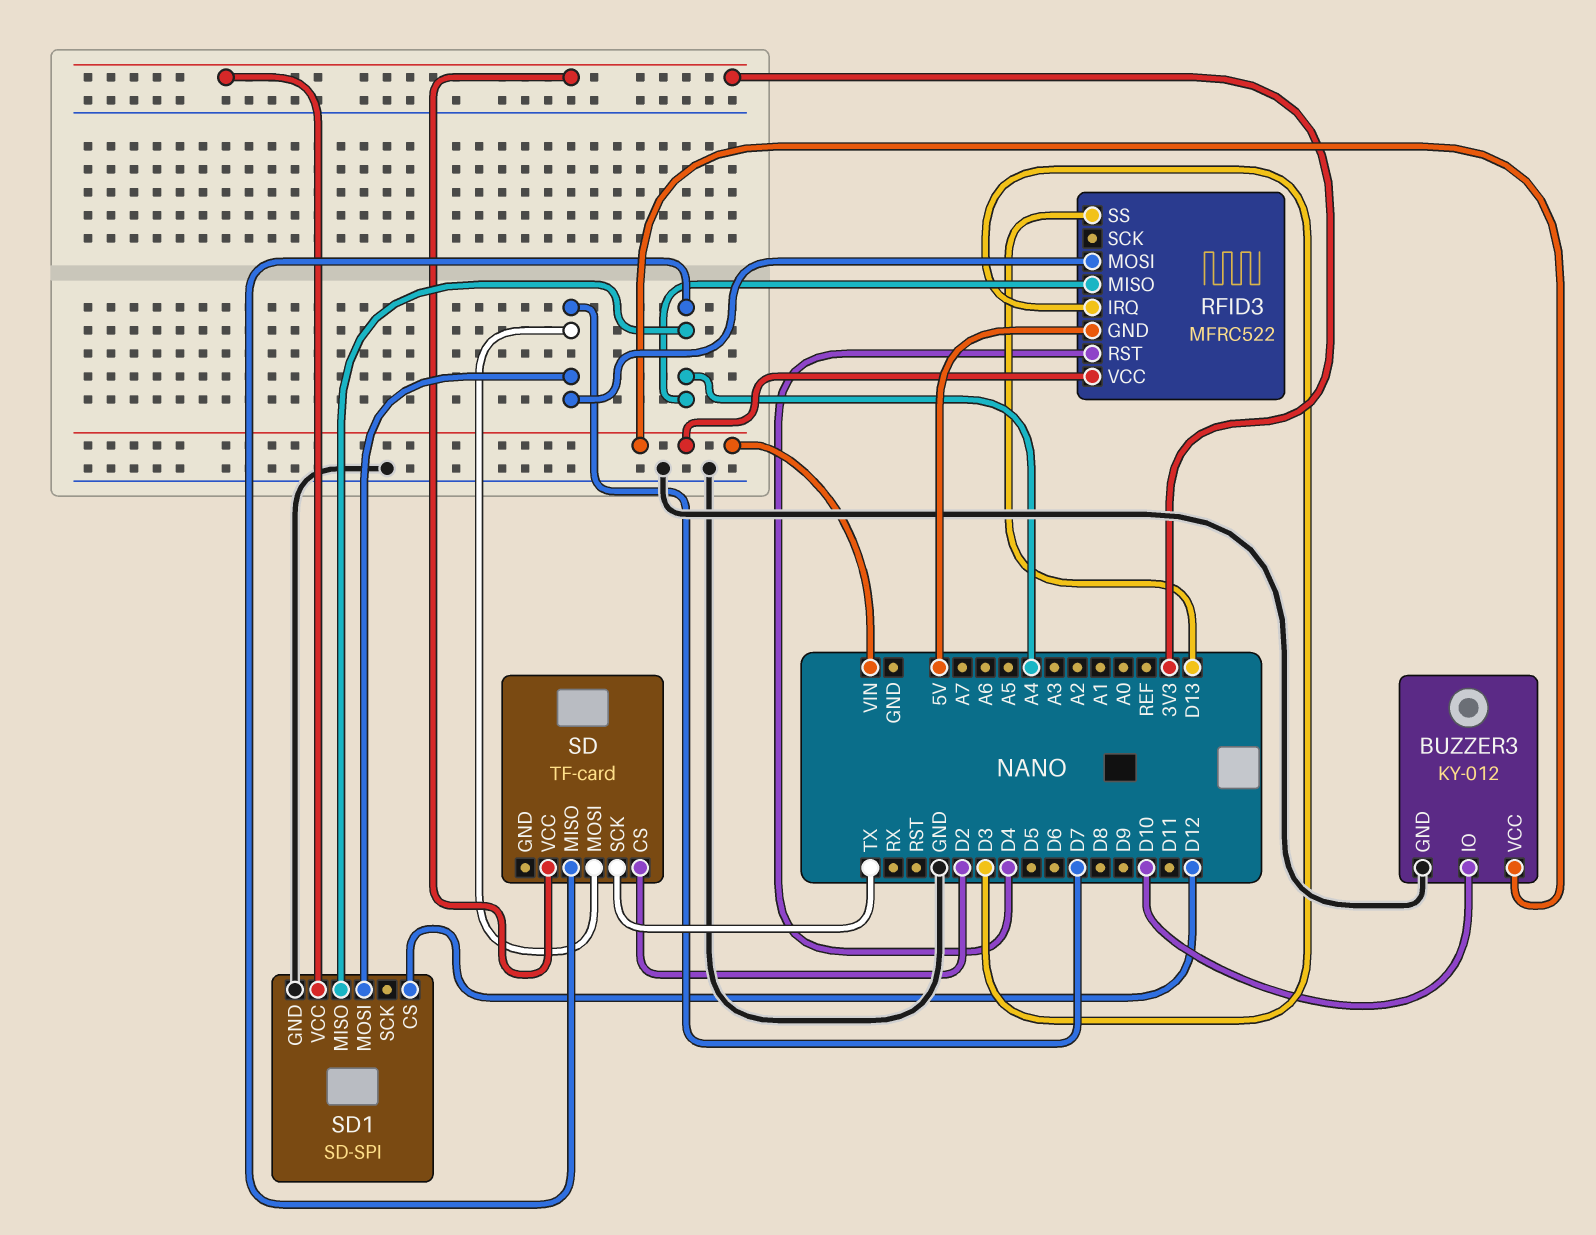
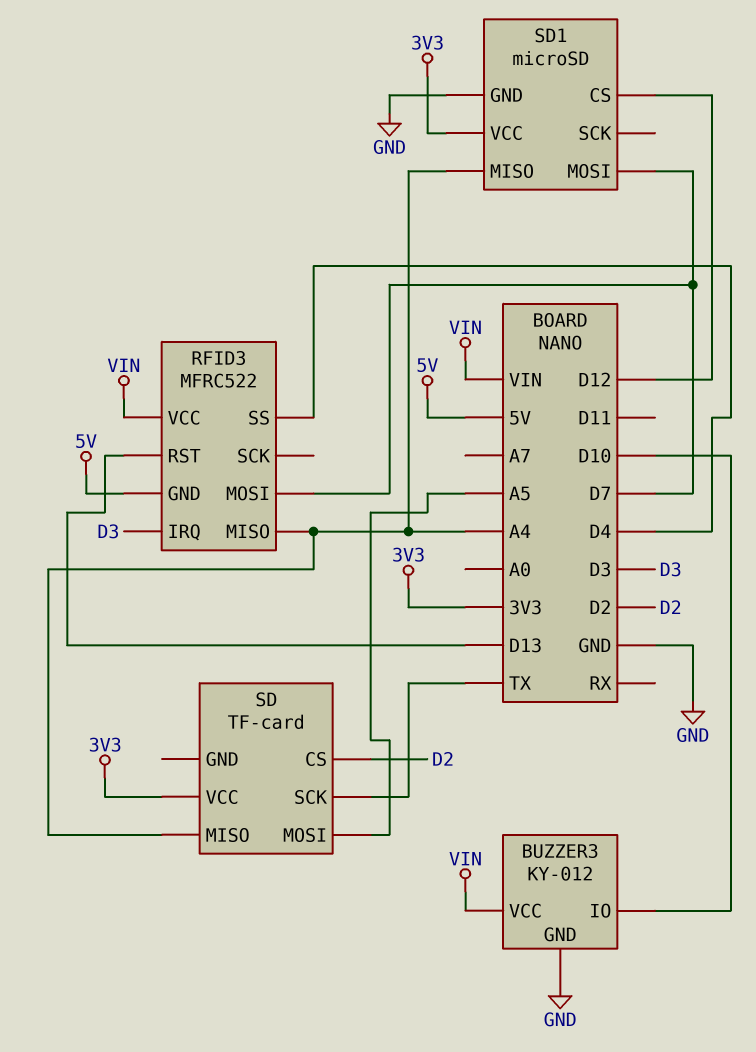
RFID3 pin RST: D4 -> D13
RFID3 pin SS: D13 -> D4
SD pin MOSI: D7 -> A5
SD1: SD-SPI -> microSD

